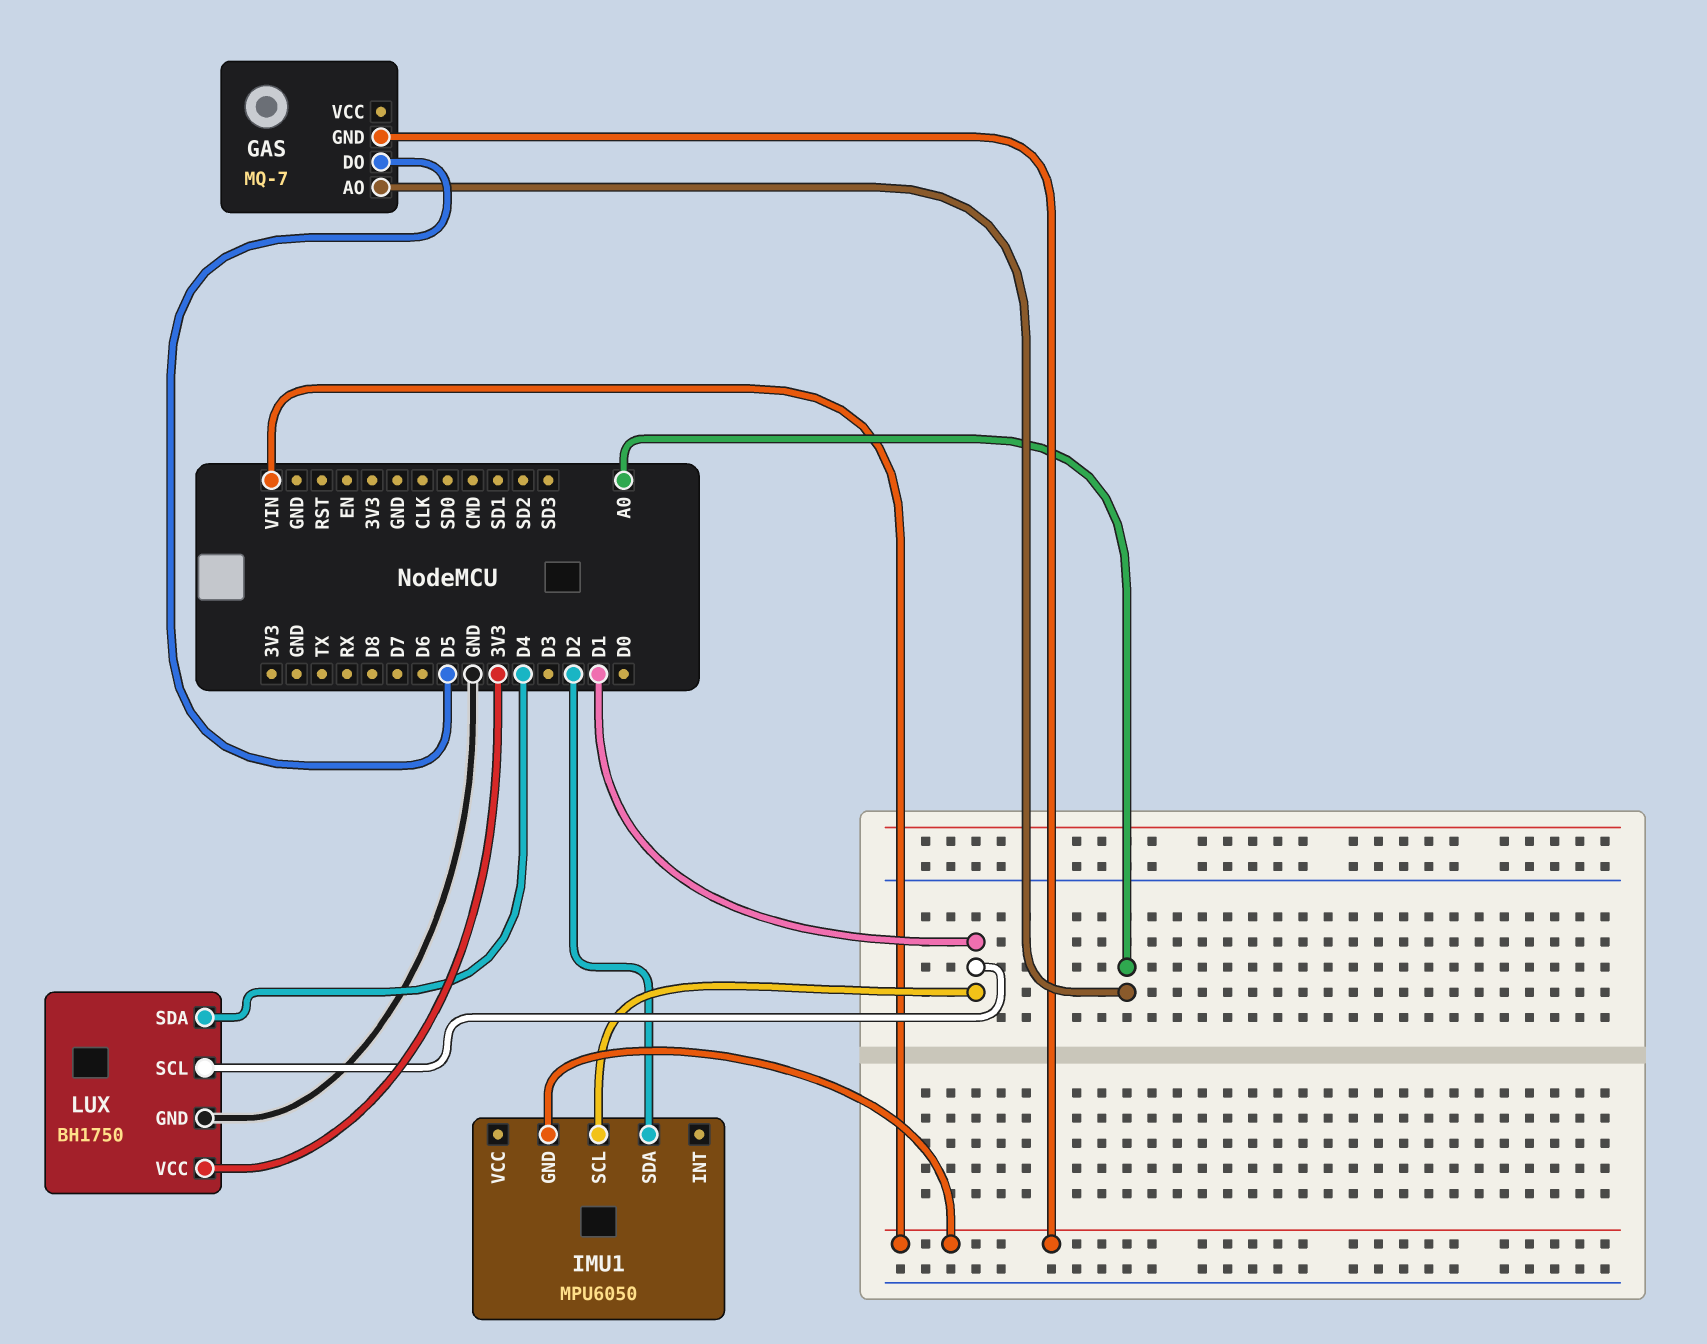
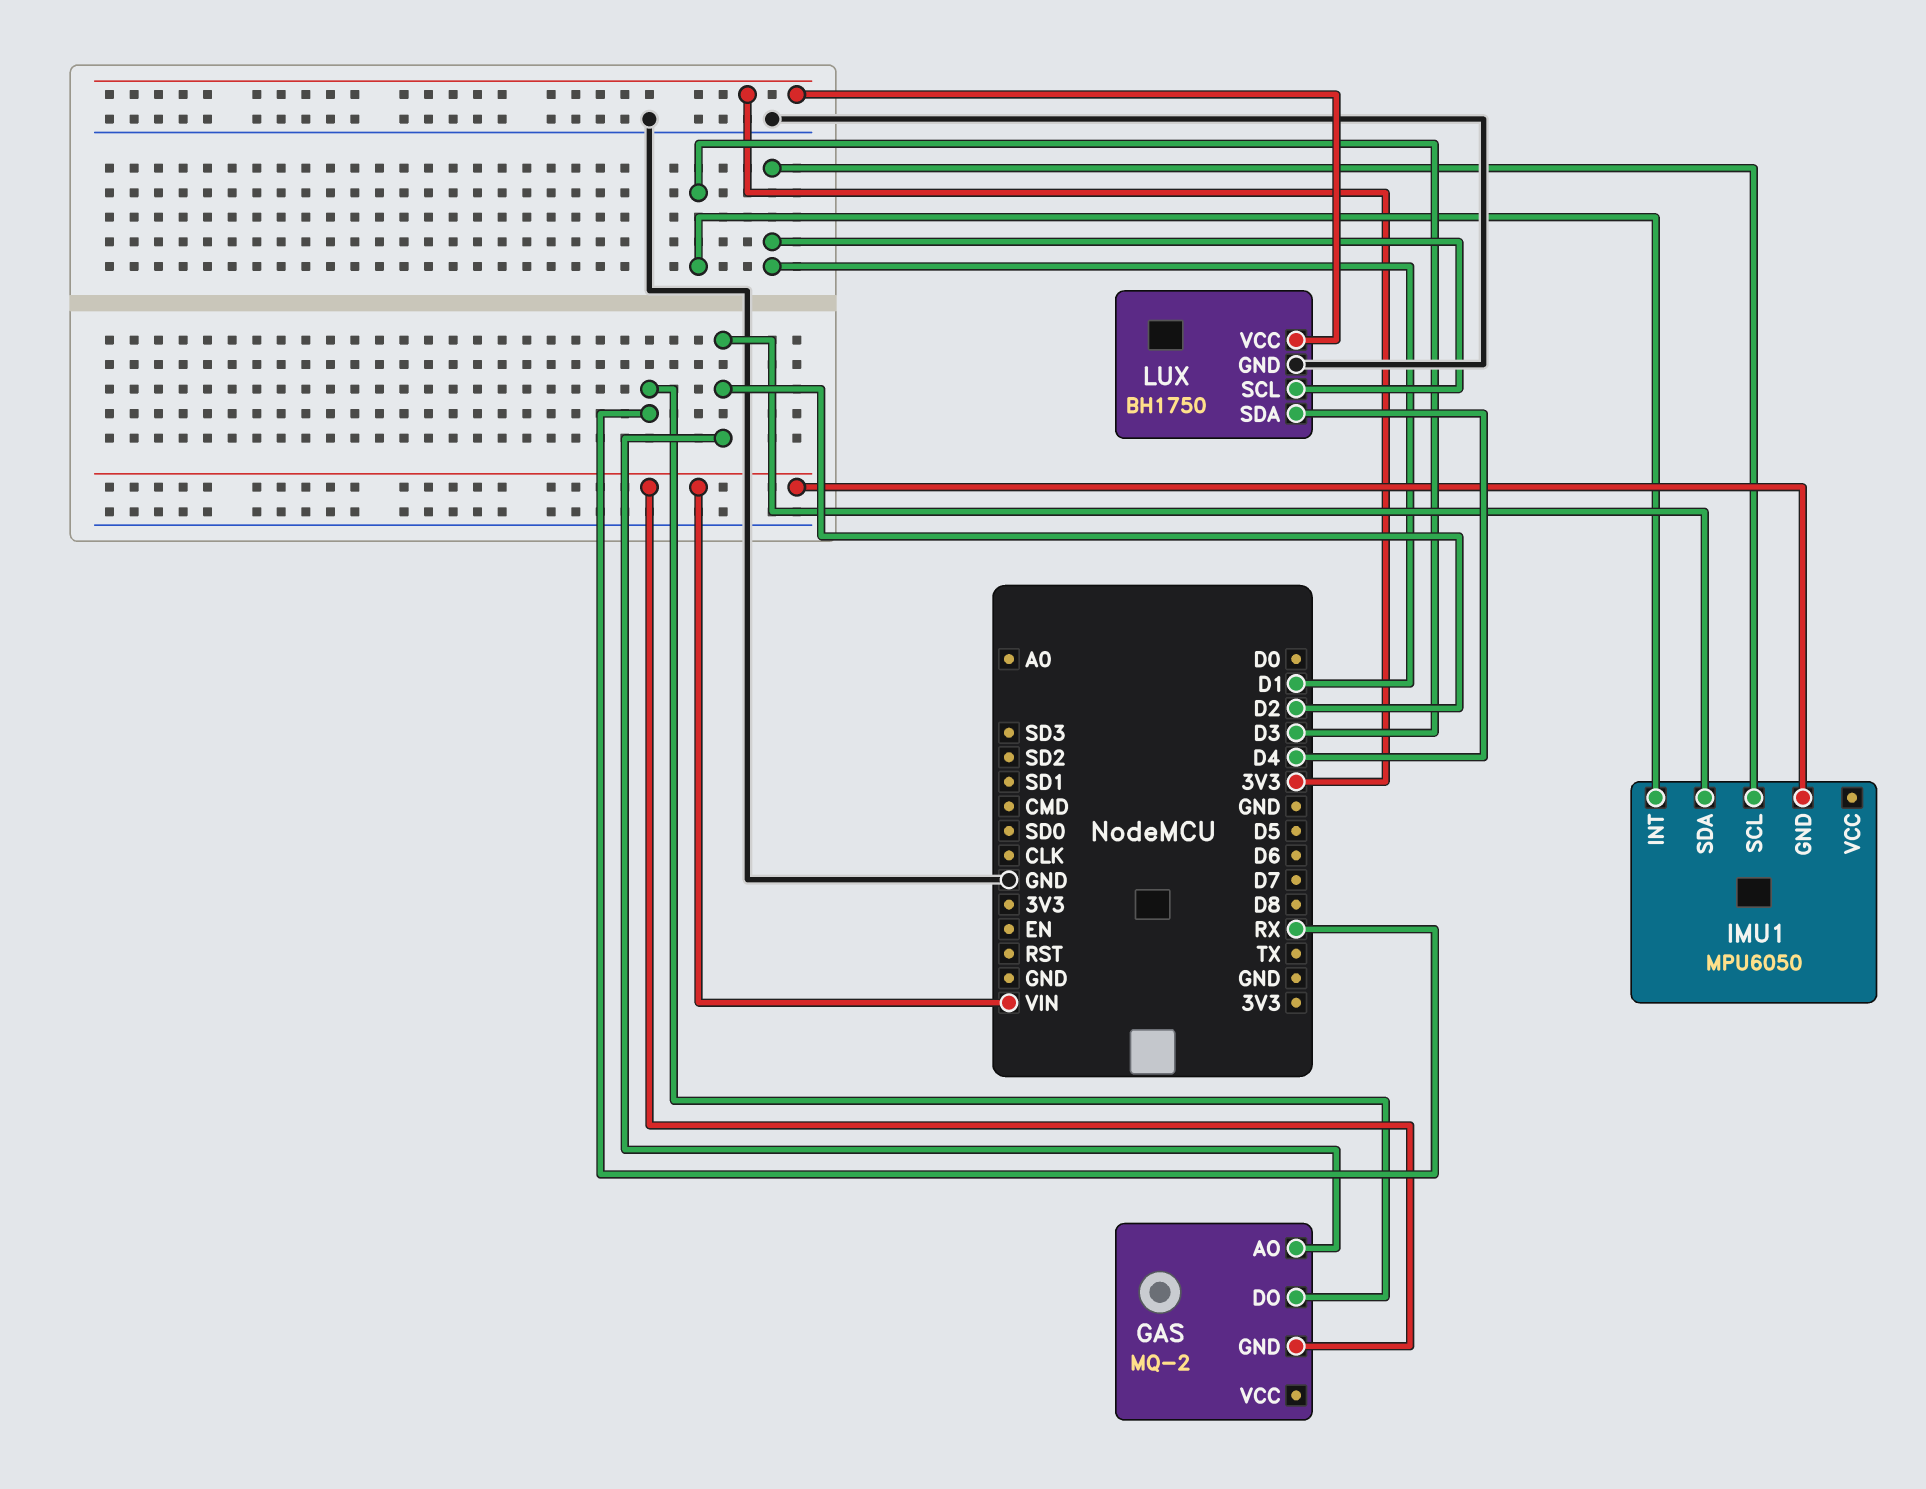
GAS: MQ-7 -> MQ-2
GAS pin AO: A0 -> D2
GAS pin DO: D5 -> RX
IMU1 pin INT: none -> D3

